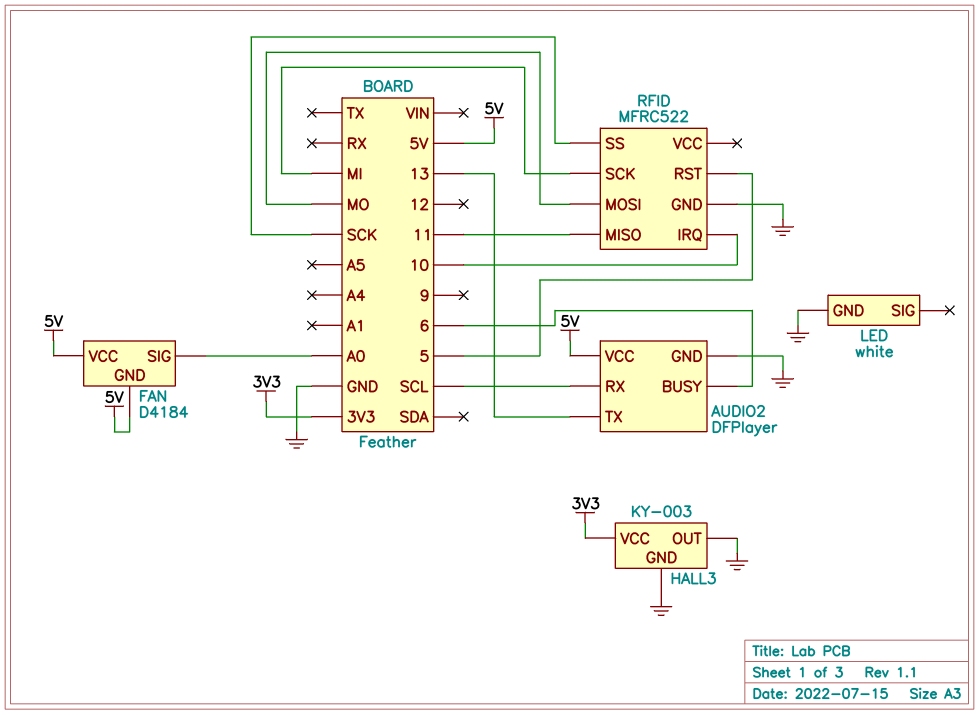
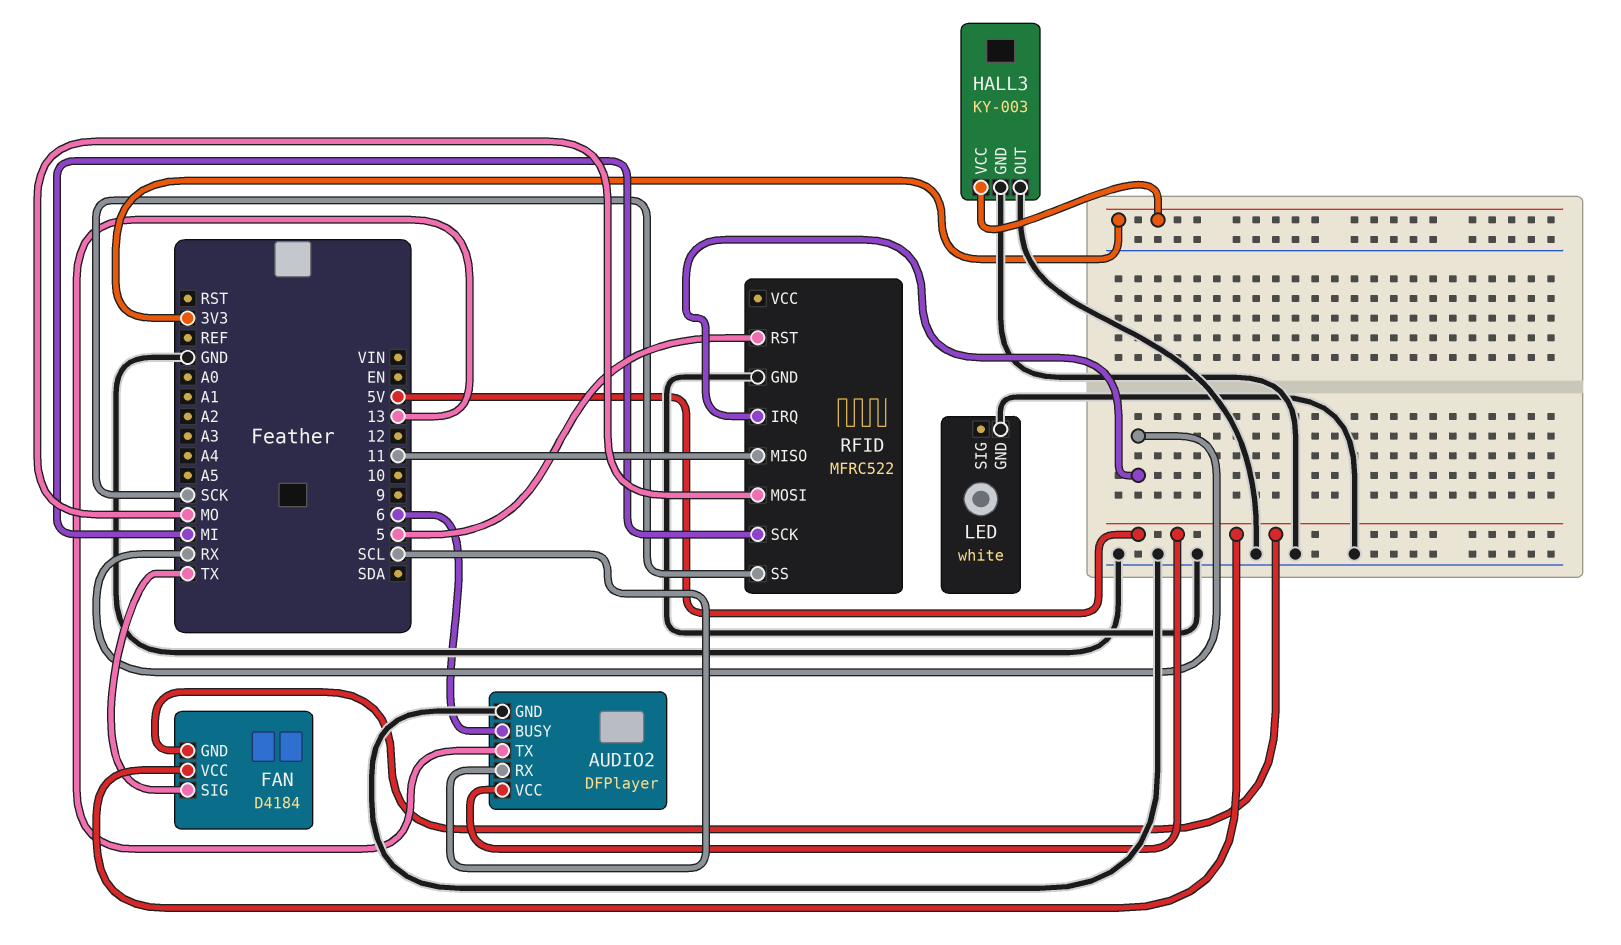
FAN pin SIG: A0 -> TX
RFID pin IRQ: 10 -> RX

